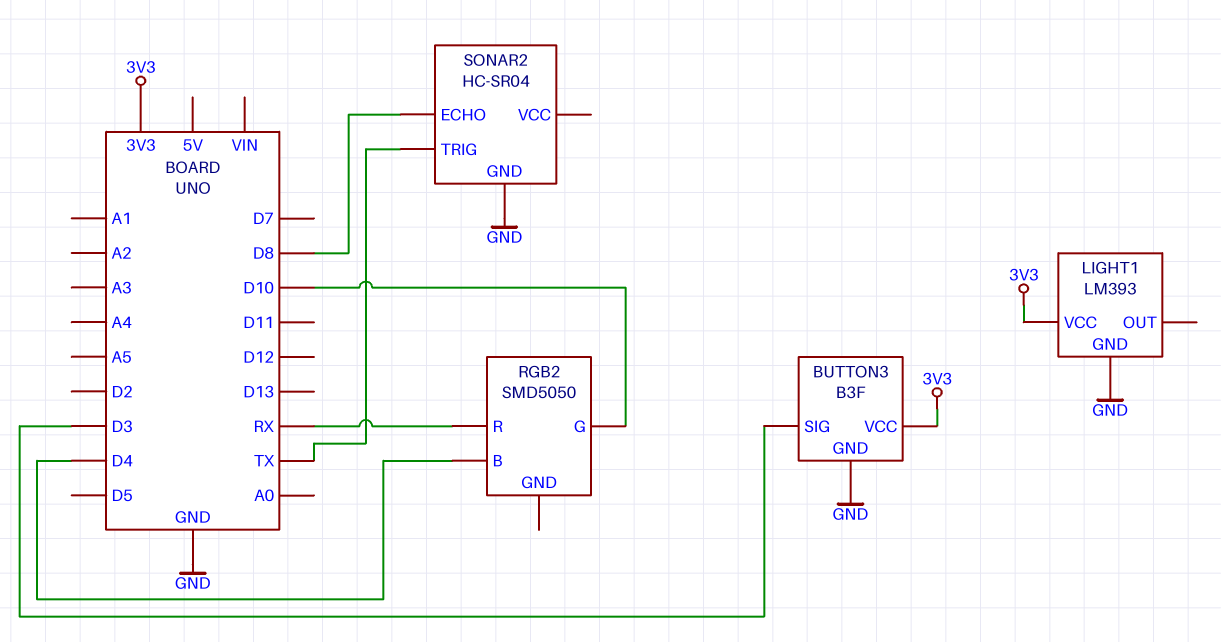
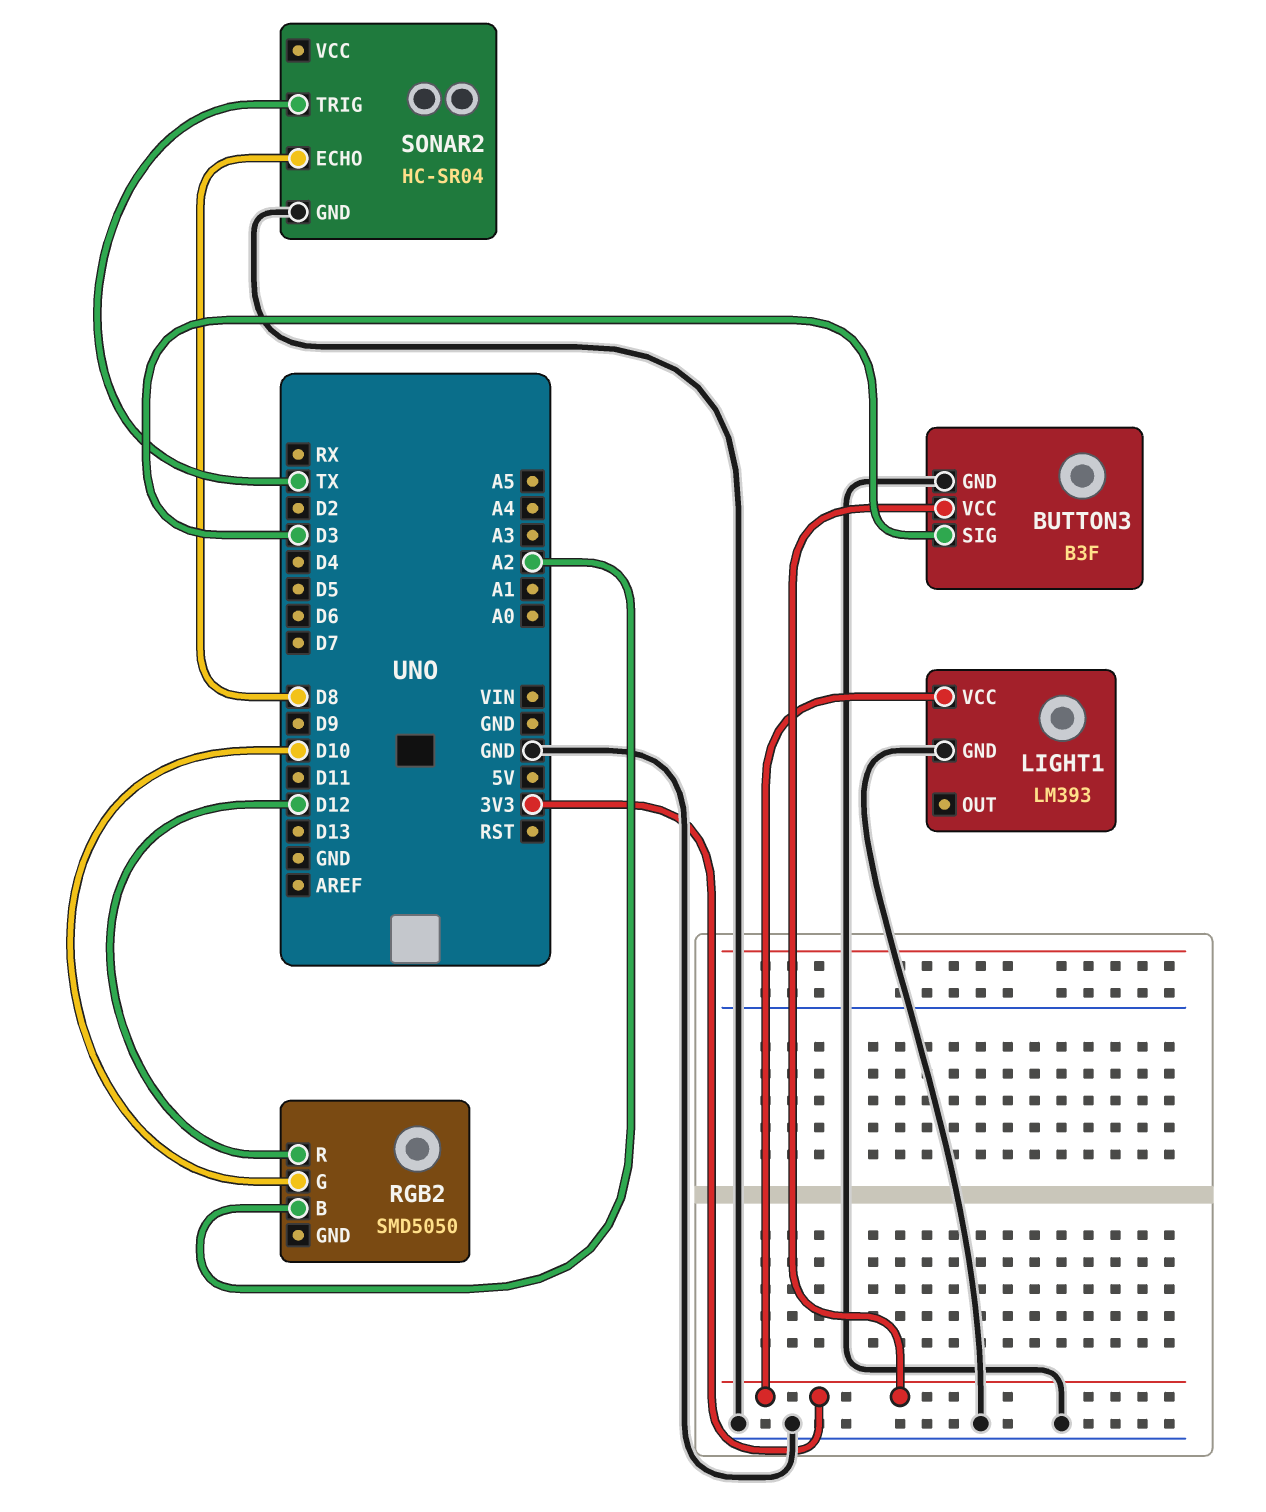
RGB2 pin B: D4 -> A2
RGB2 pin R: RX -> D12

